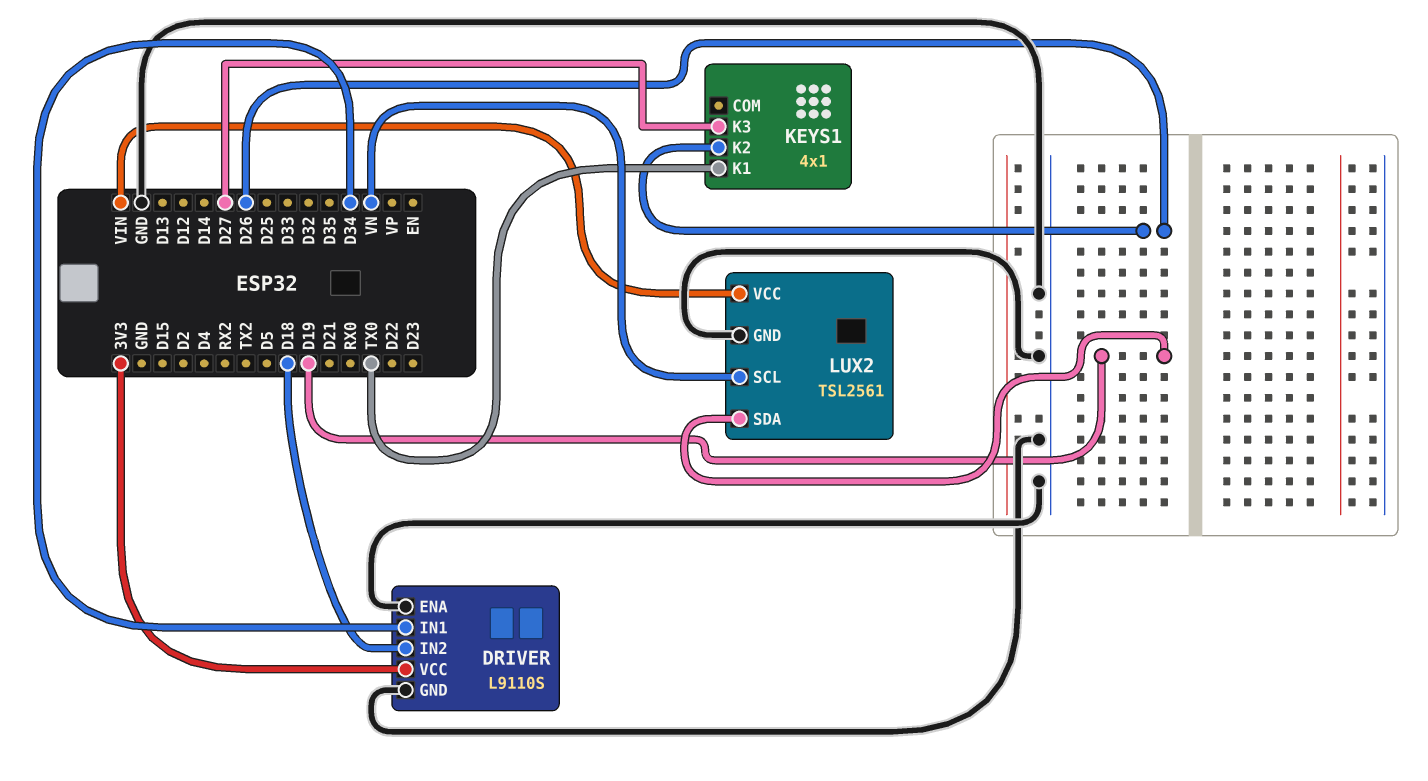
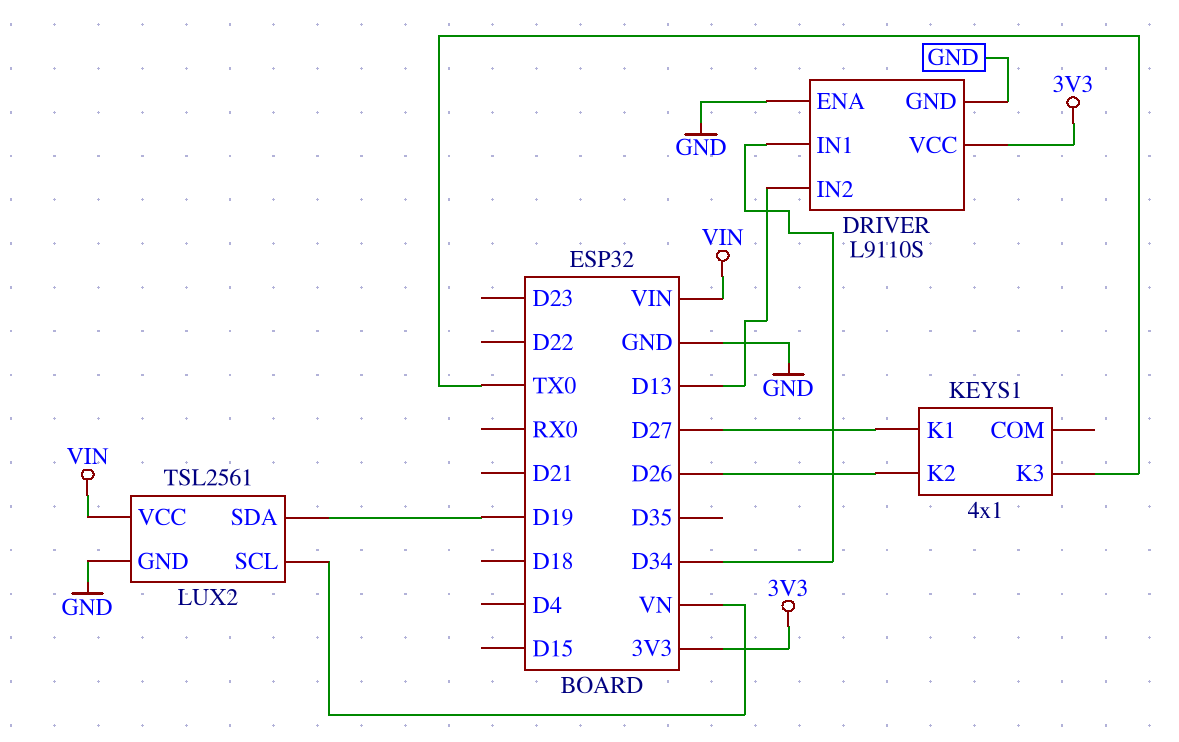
DRIVER pin IN2: D18 -> D13
KEYS1 pin K1: TX0 -> D27
KEYS1 pin K3: D27 -> TX0

